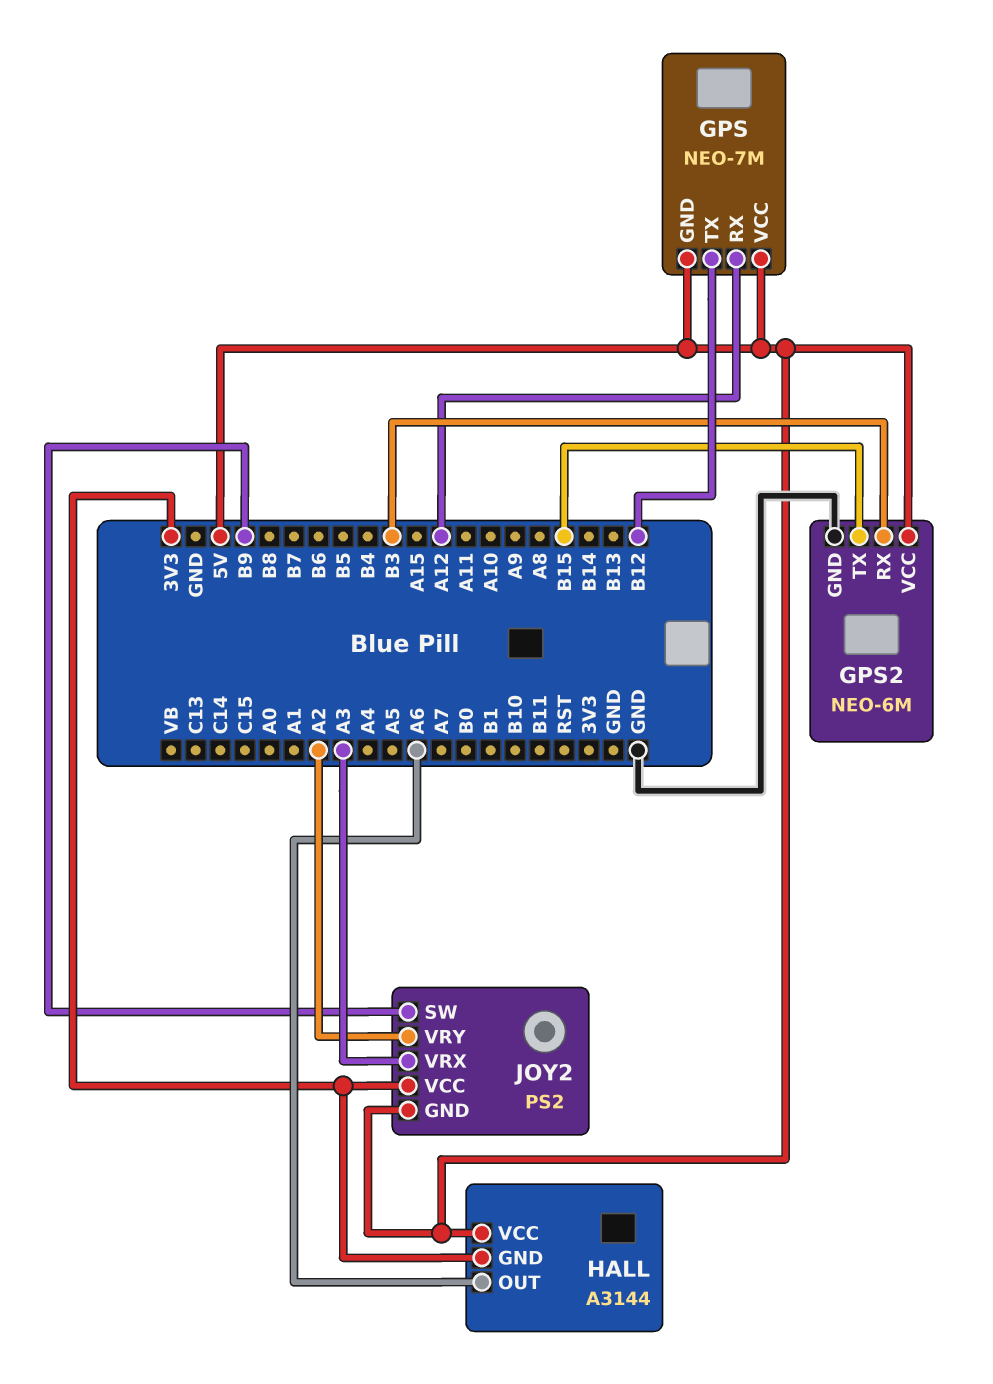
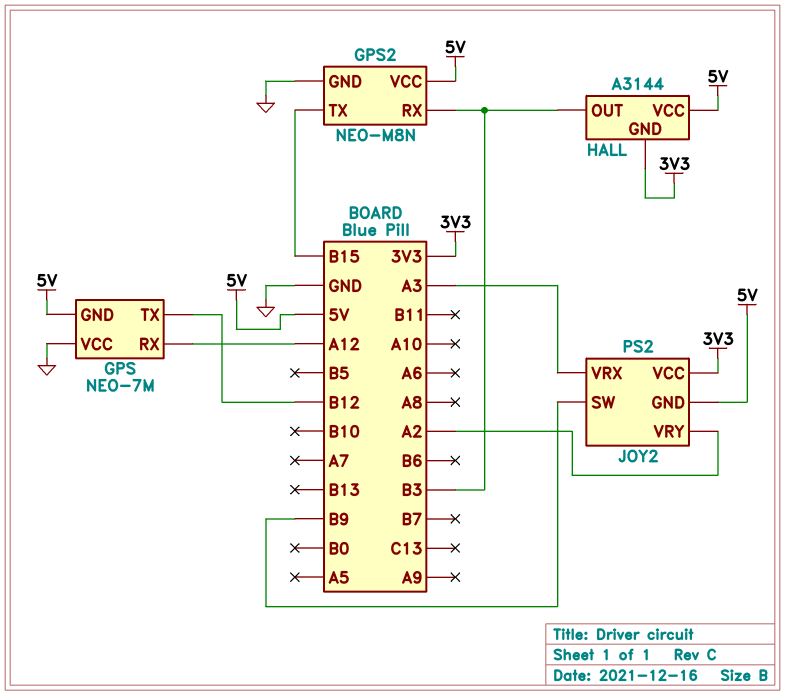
GPS pin VCC: 5V -> GND
GPS2: NEO-6M -> NEO-M8N
HALL pin OUT: A6 -> B3

